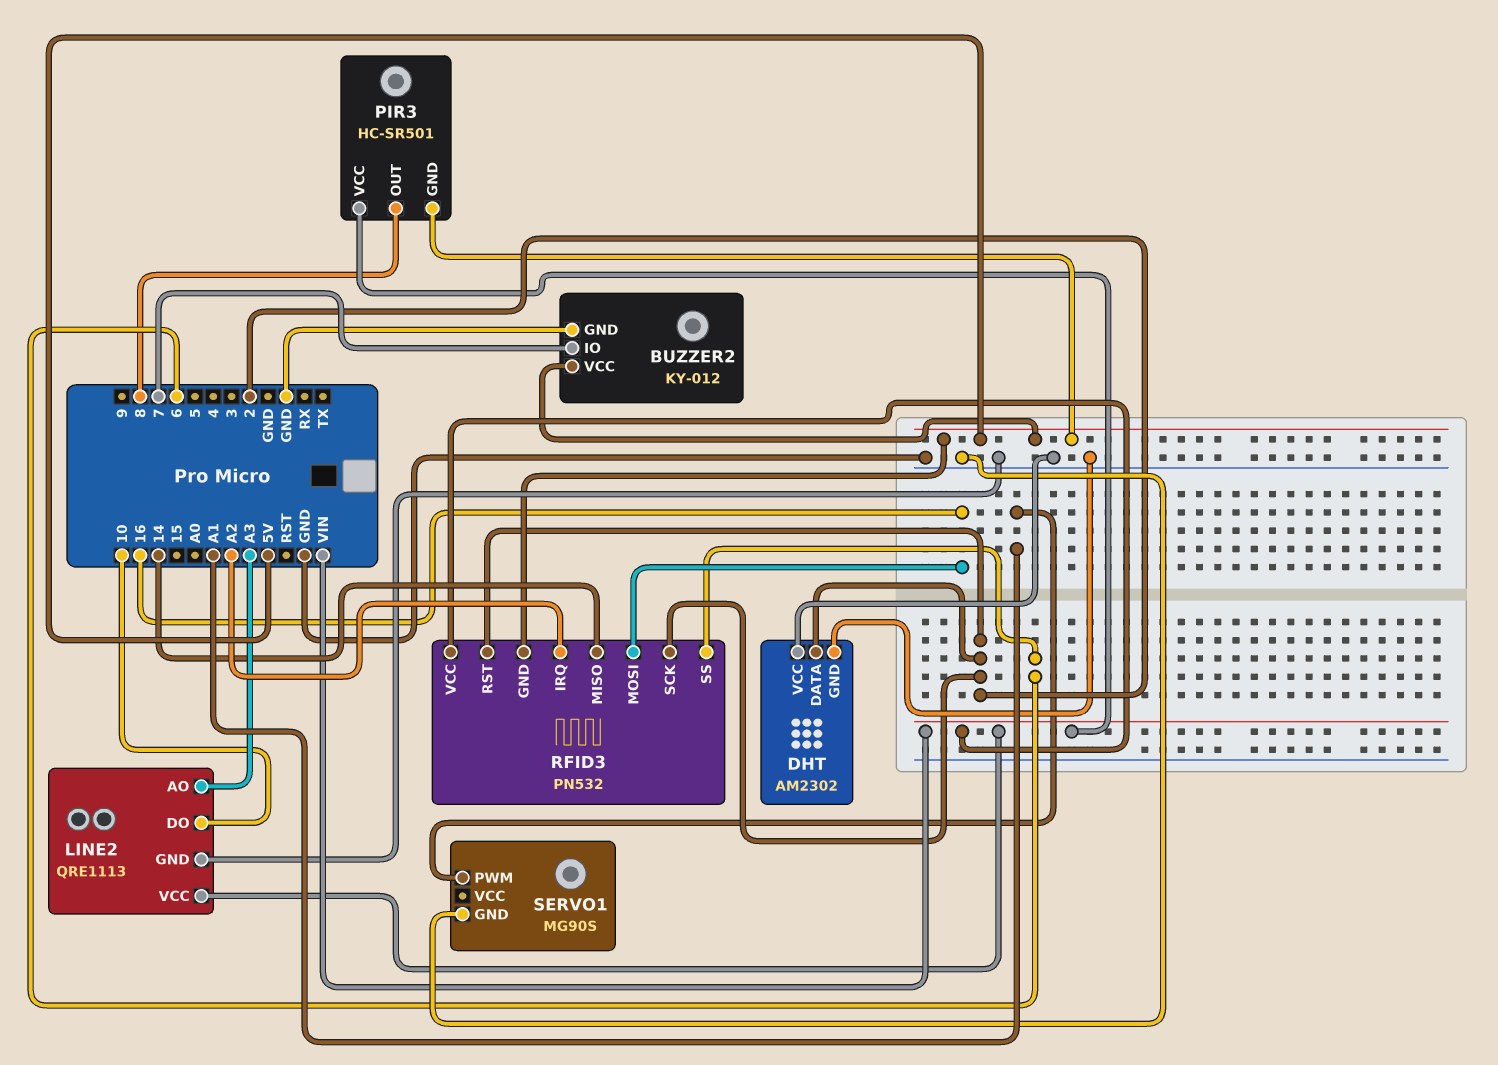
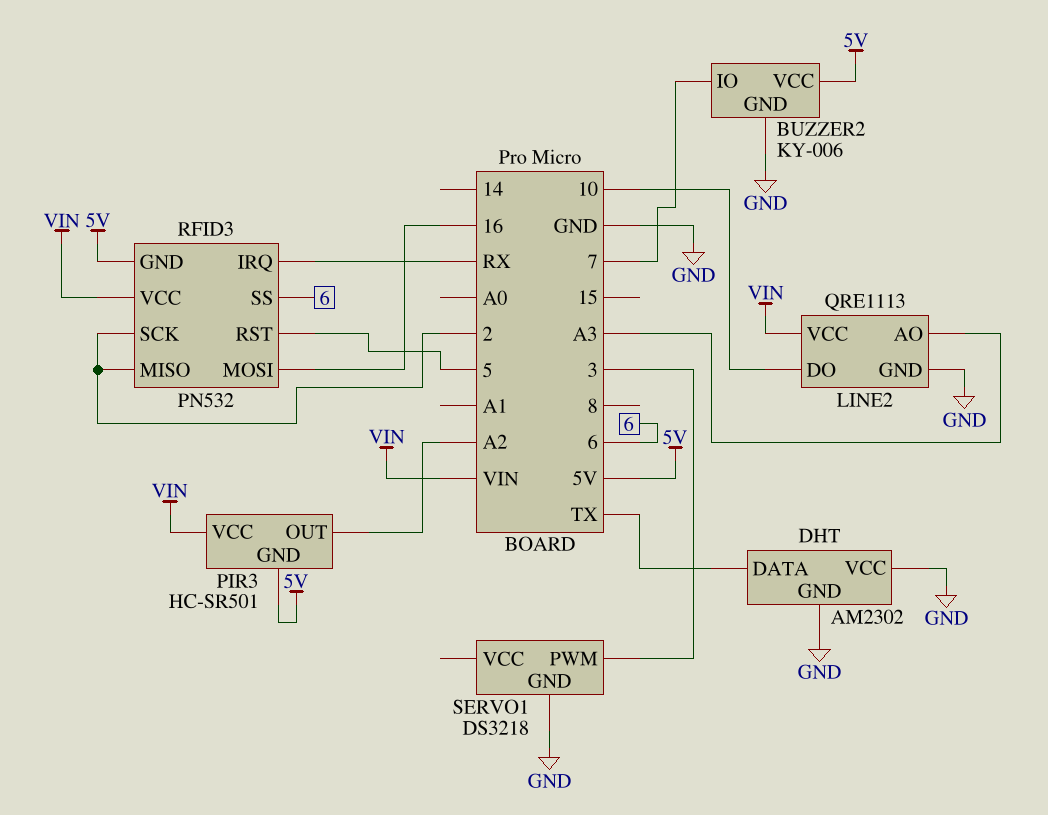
BUZZER2: KY-012 -> KY-006
DHT pin DATA: 2 -> TX
PIR3 pin OUT: 8 -> A2
RFID3 pin IRQ: A2 -> RX
RFID3 pin MISO: 14 -> 2
RFID3 pin RST: 2 -> 5
SERVO1: MG90S -> DS3218
SERVO1 pin PWM: A1 -> 3

